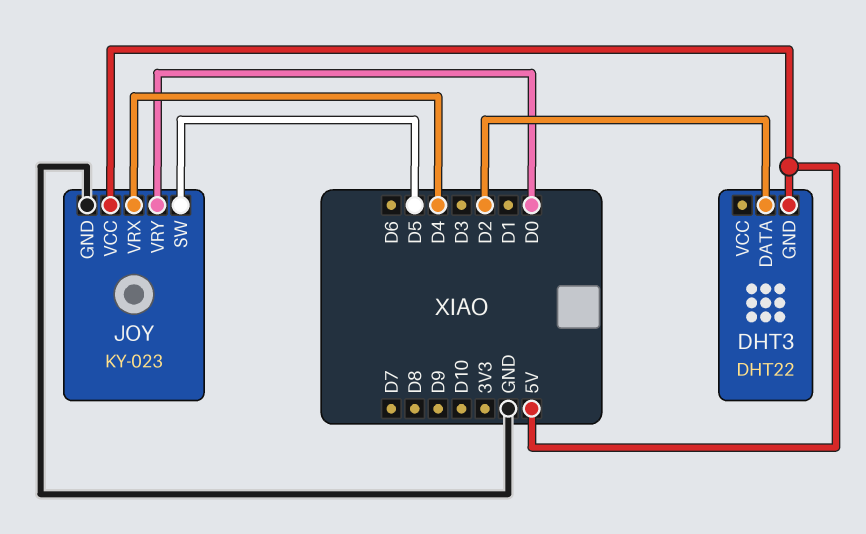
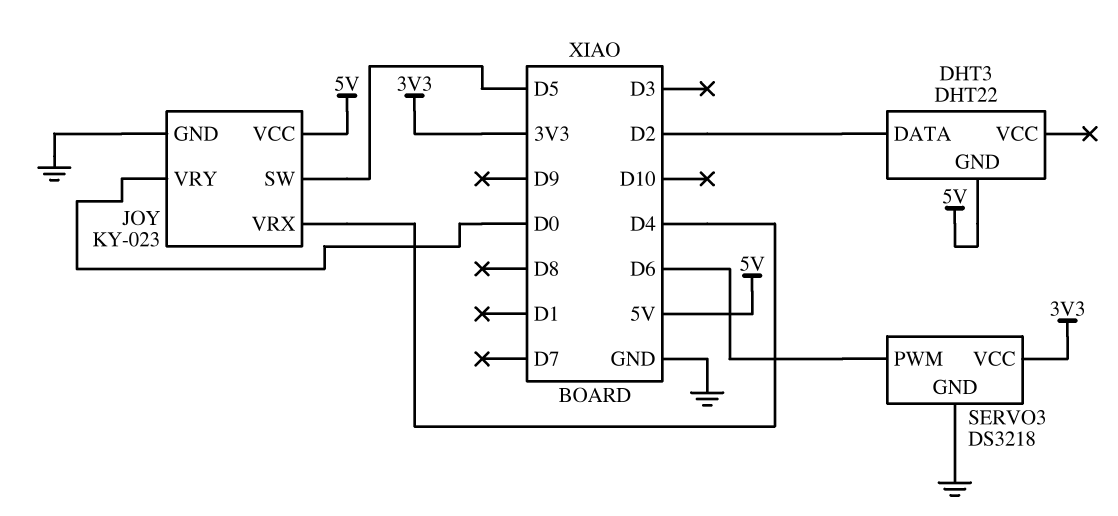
SERVO3: none -> DS3218
SERVO3 pin GND: none -> GND
SERVO3 pin PWM: none -> D6
SERVO3 pin VCC: none -> 3V3

